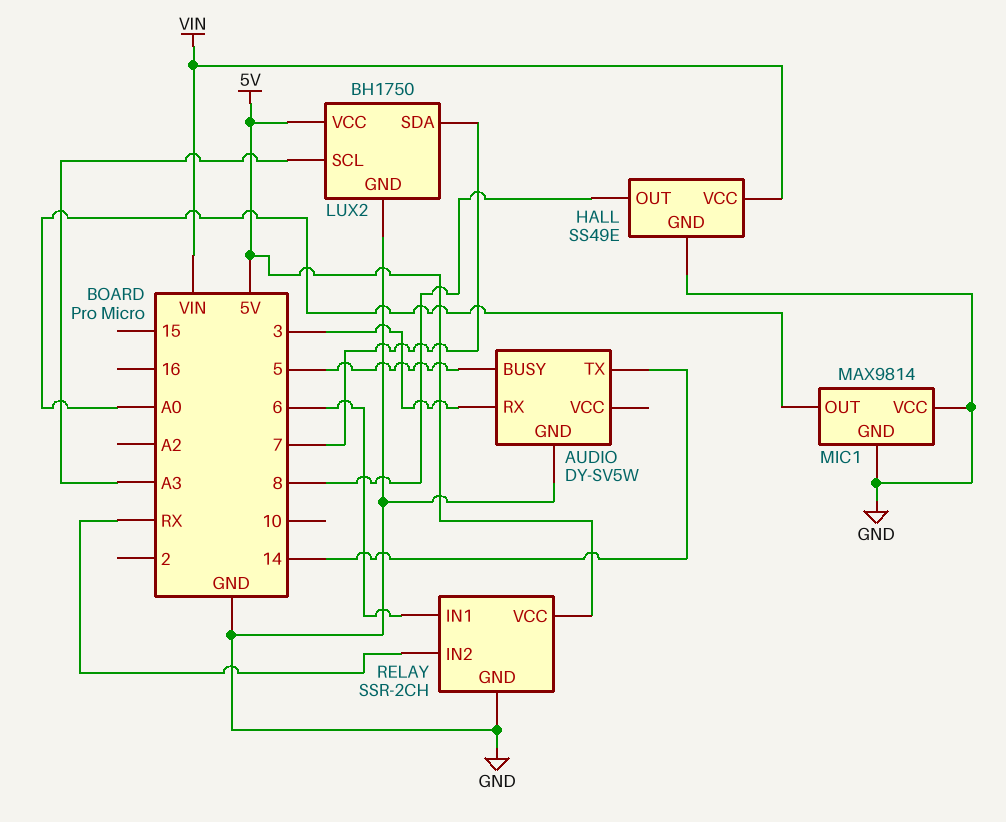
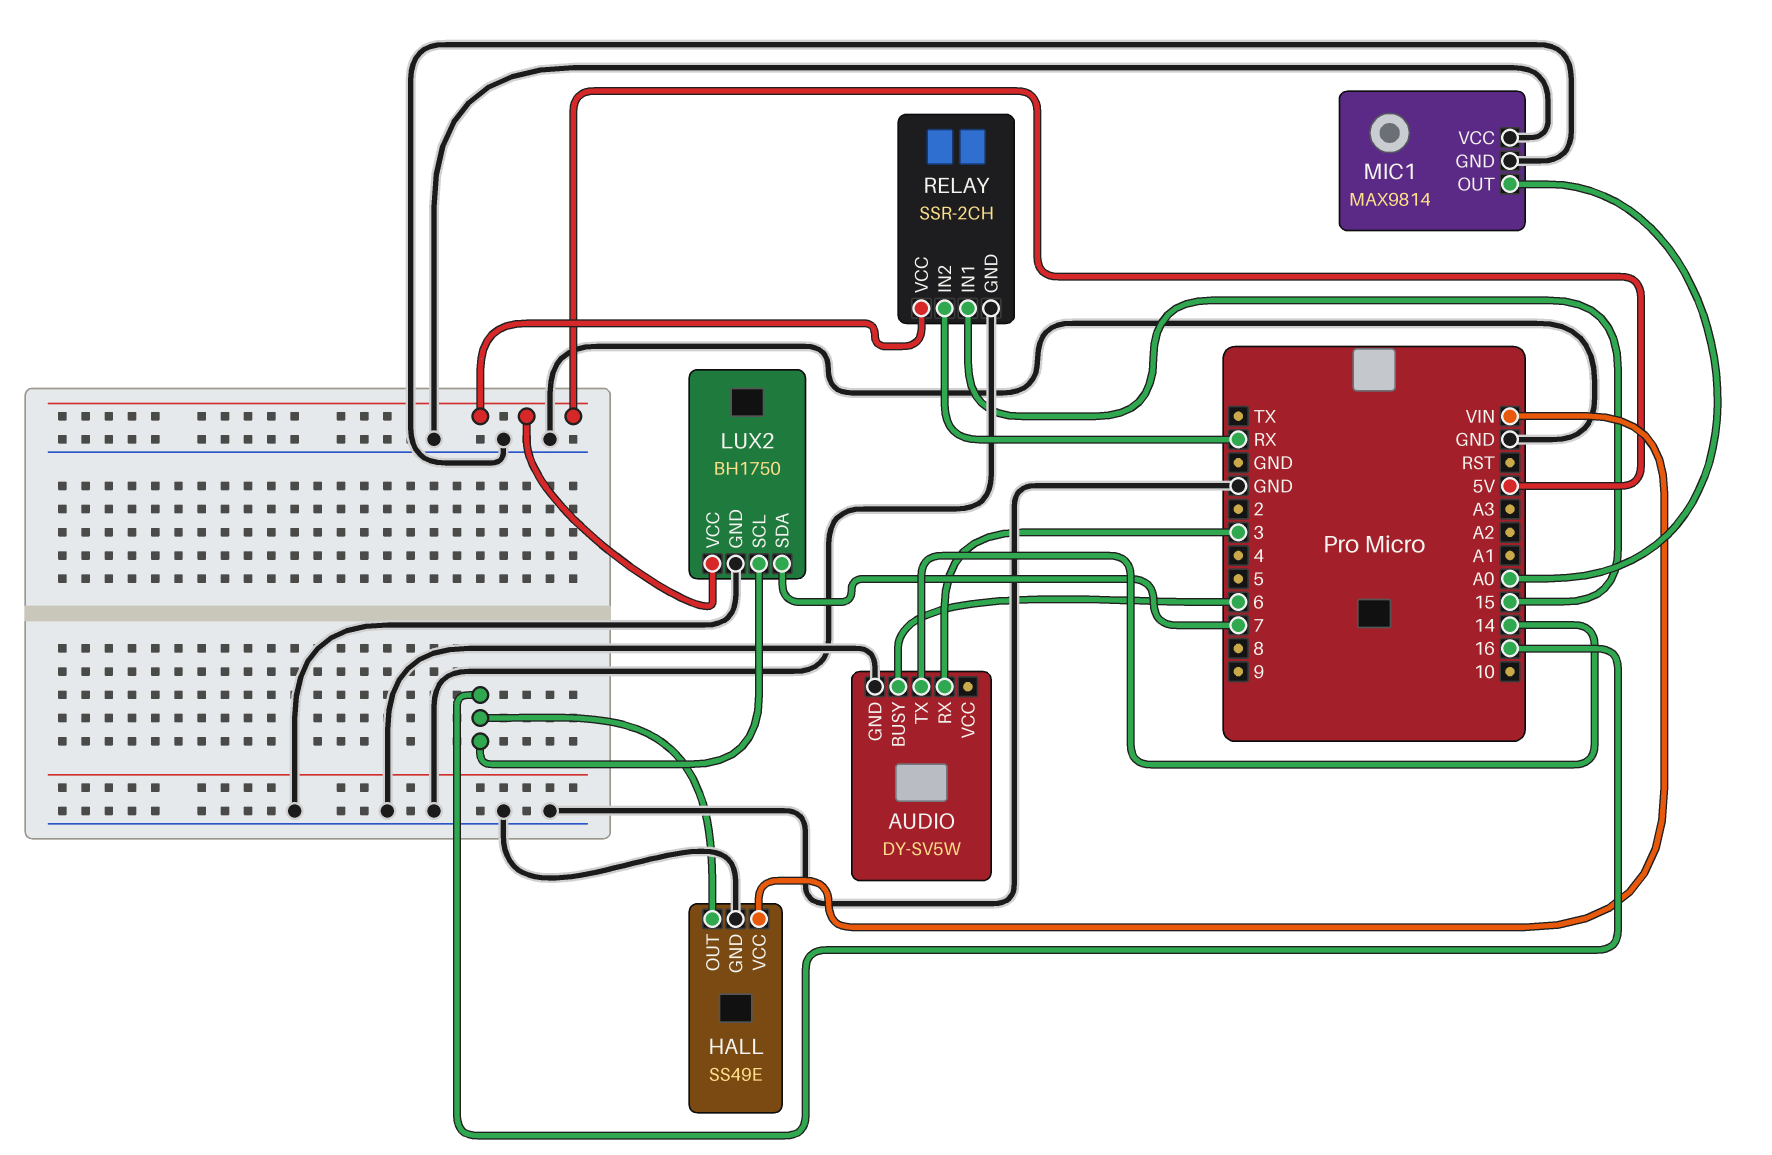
AUDIO pin BUSY: 5 -> 6
HALL pin OUT: 8 -> 16
LUX2 pin SCL: A3 -> 16
RELAY pin IN1: 6 -> 15

